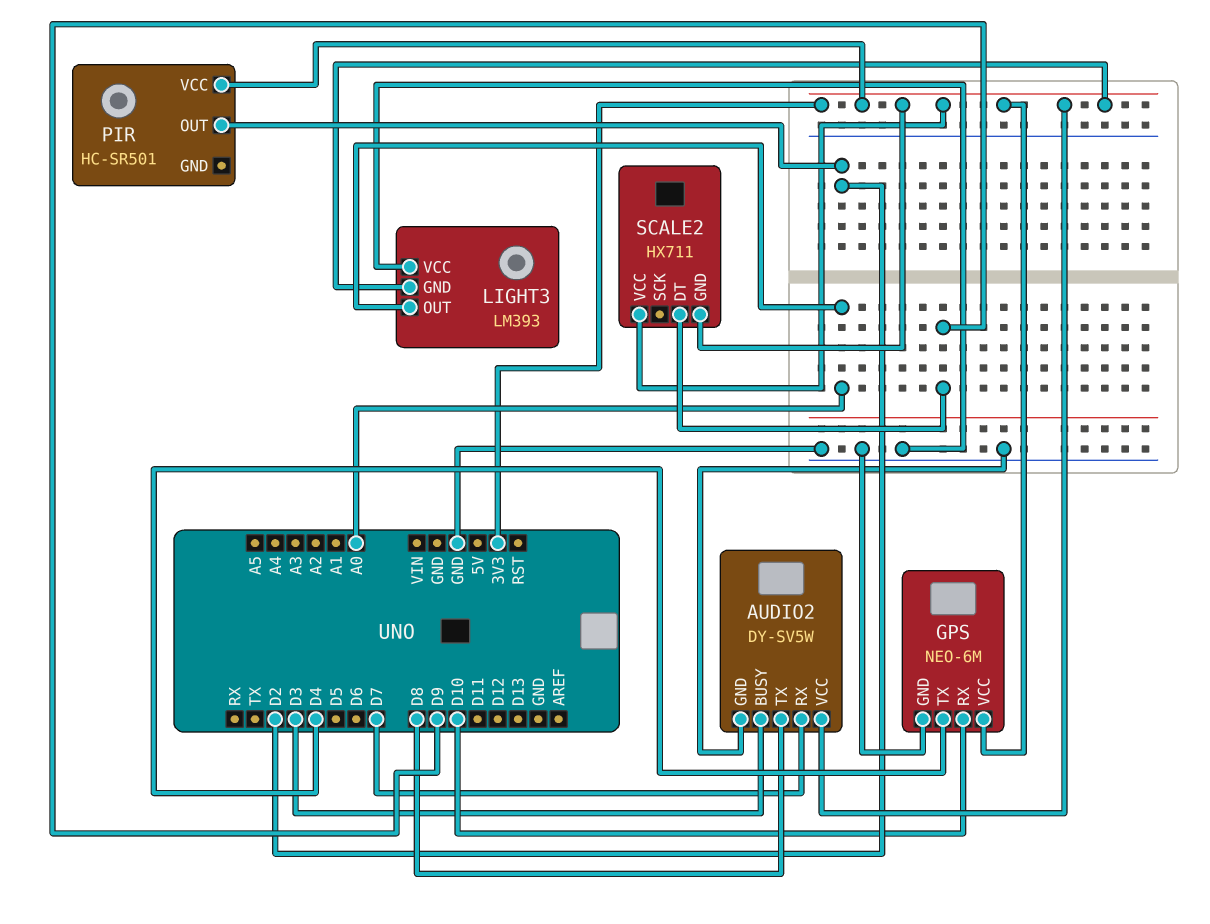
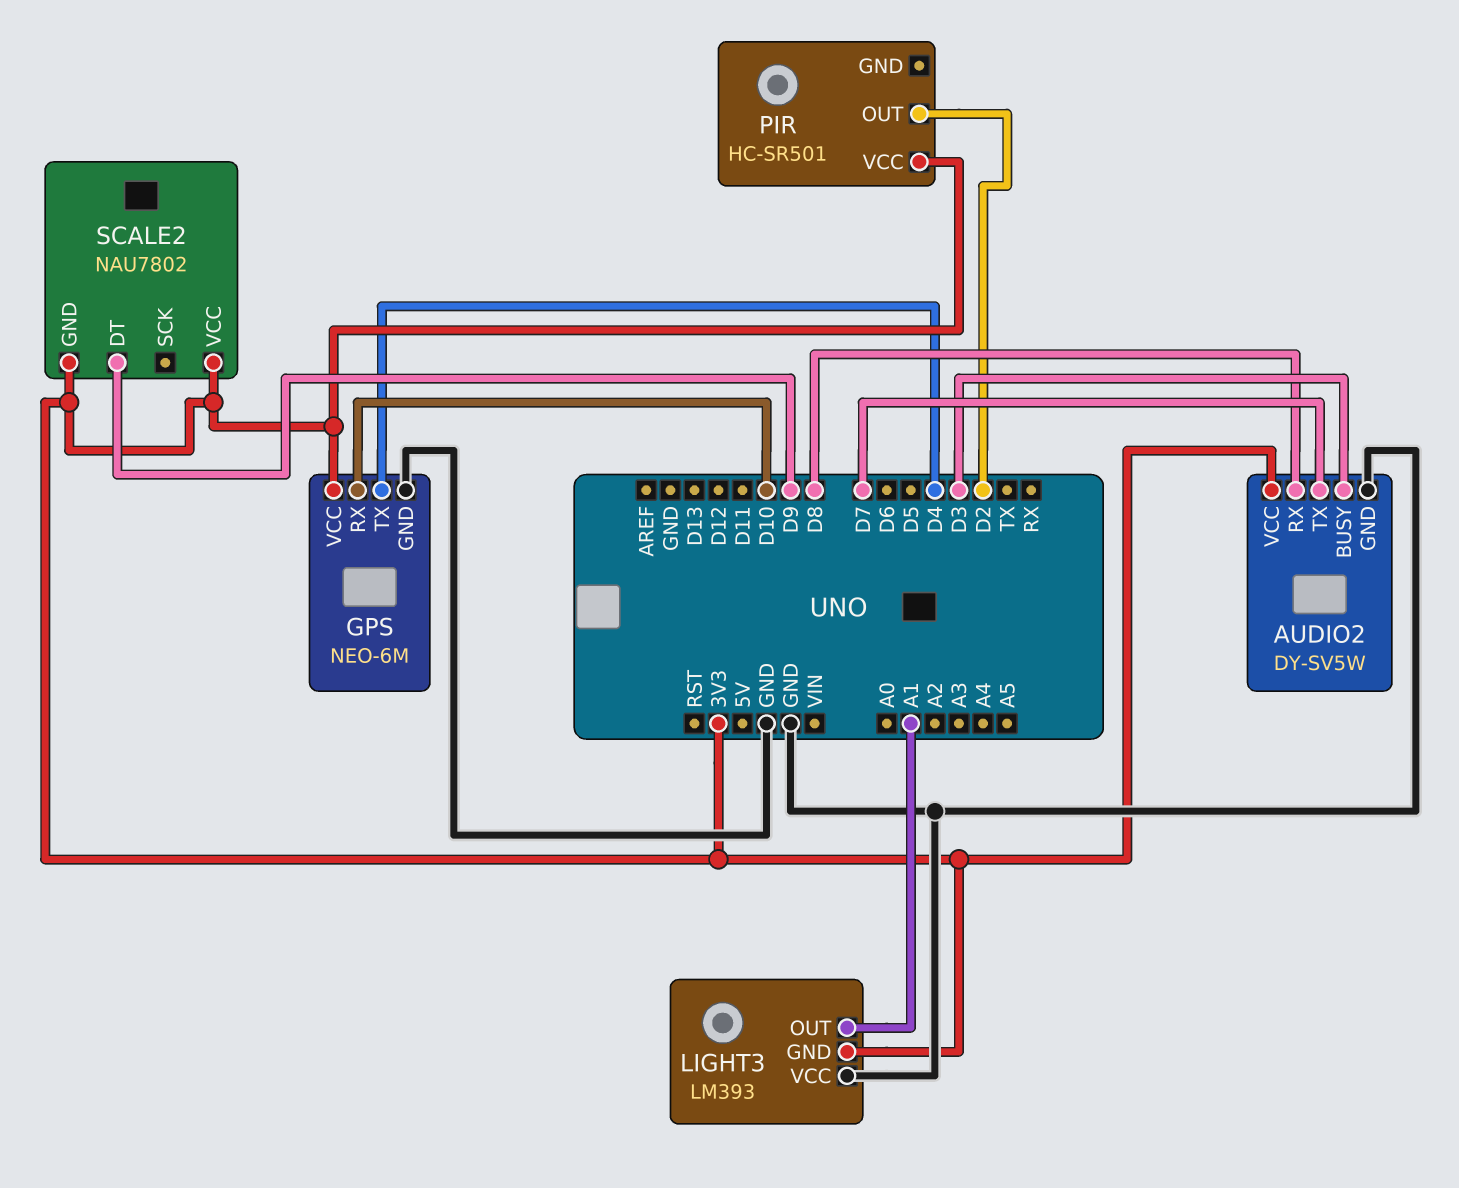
AUDIO2 pin RX: D7 -> D8
AUDIO2 pin TX: D8 -> D7
LIGHT3 pin OUT: A0 -> A1
SCALE2: HX711 -> NAU7802

